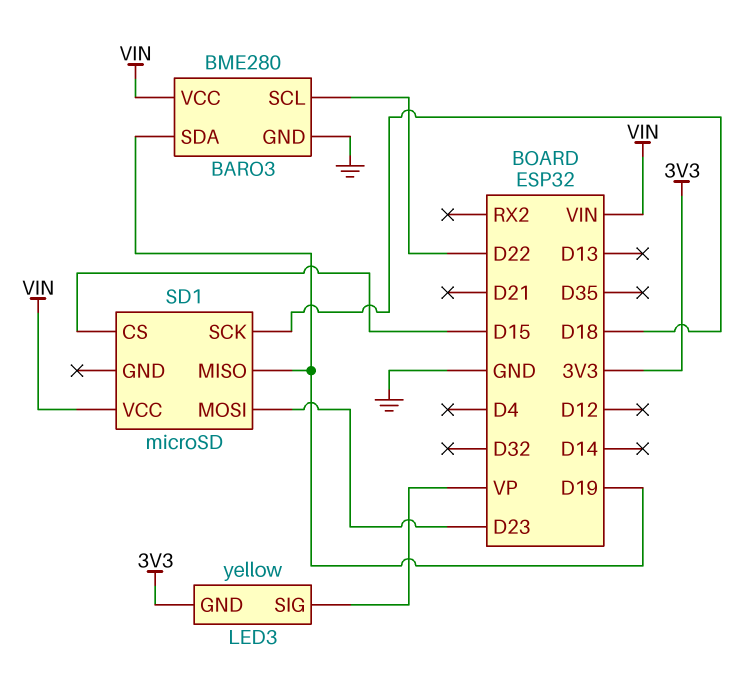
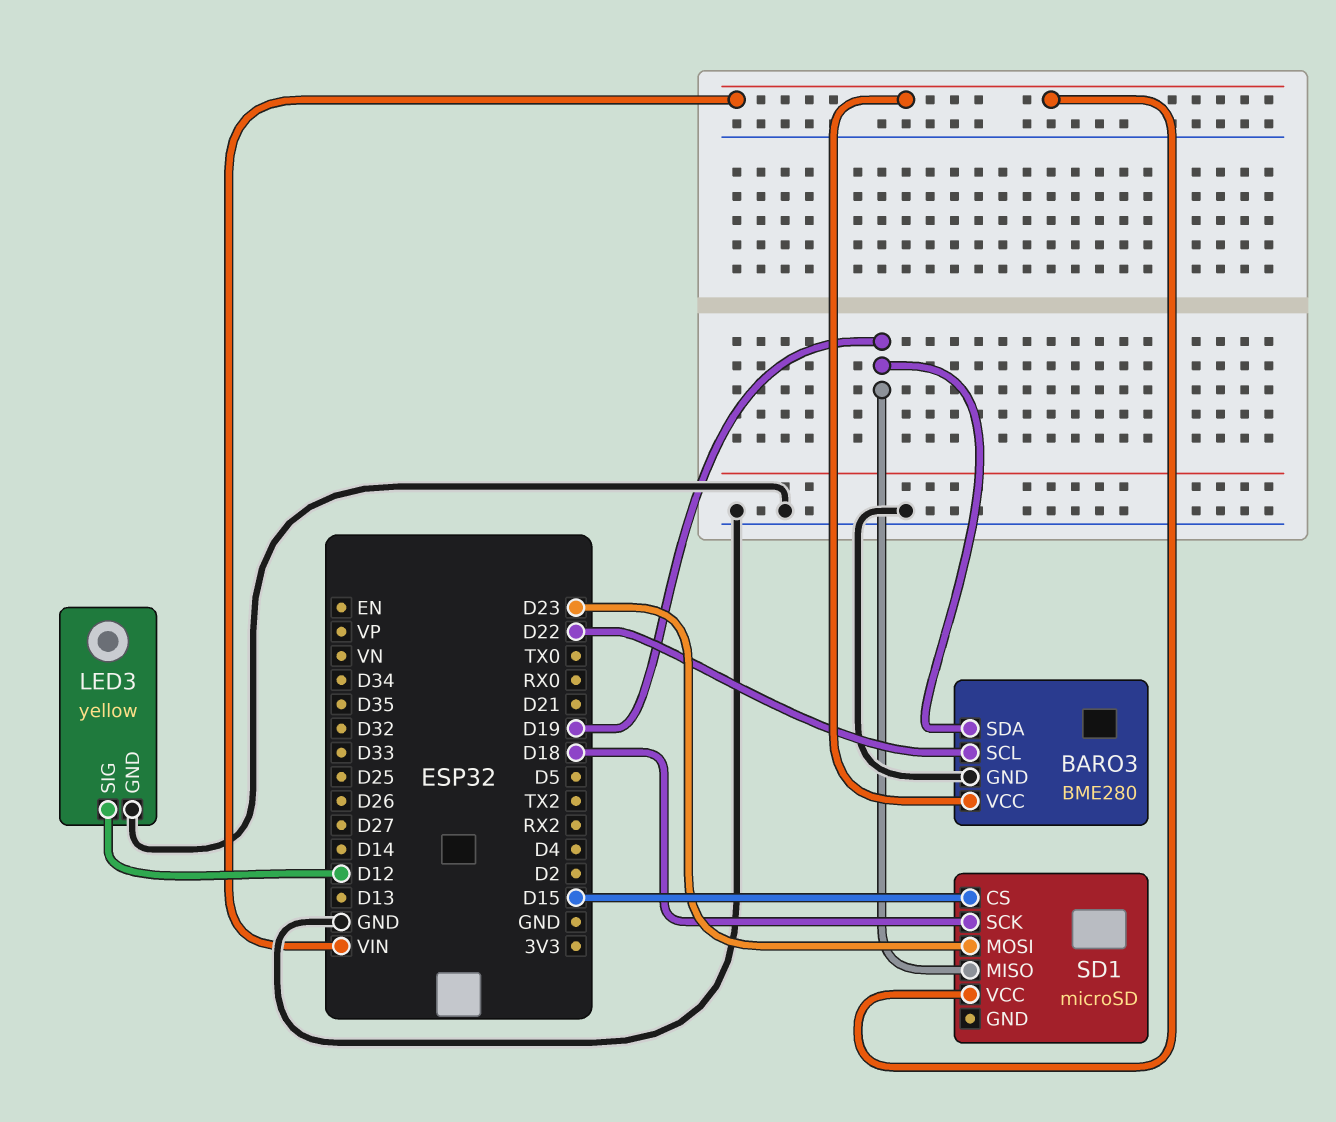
LED3 pin GND: 3V3 -> GND
LED3 pin SIG: VP -> D12

